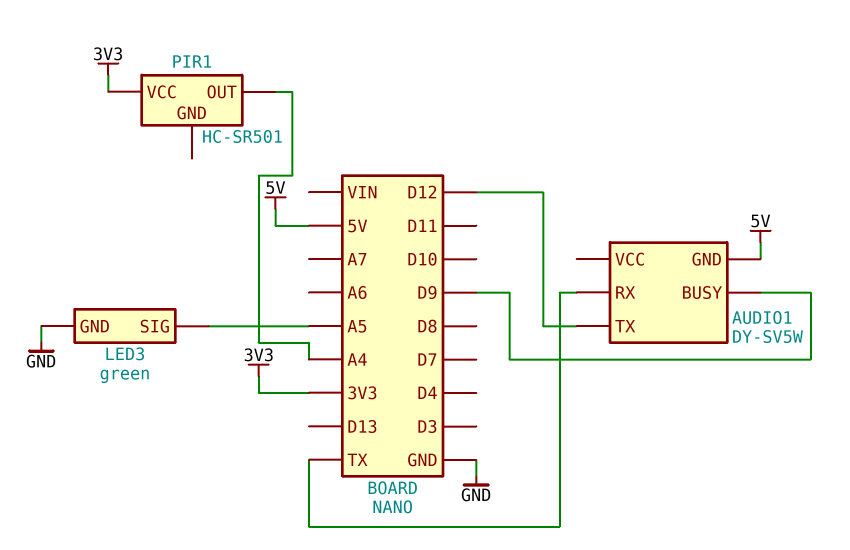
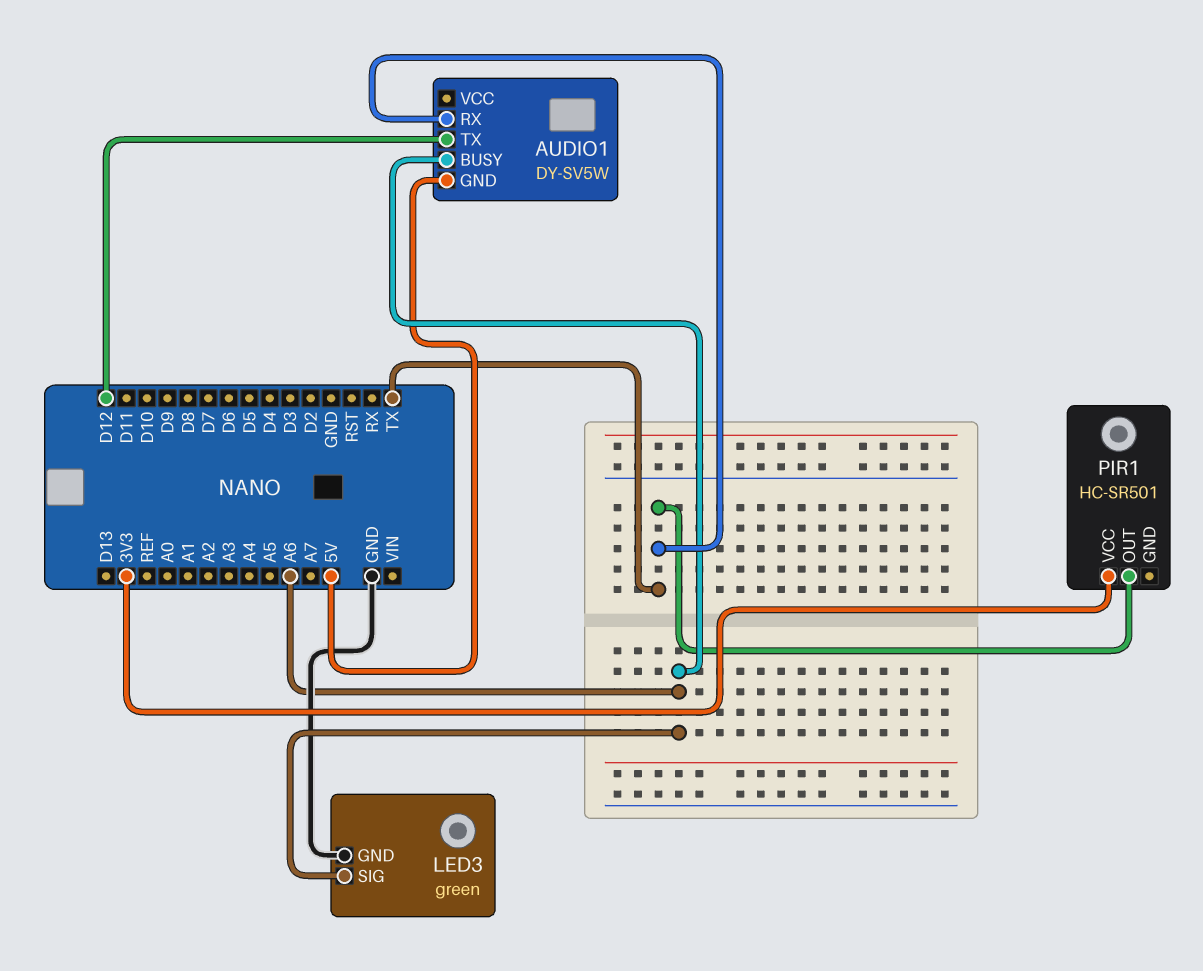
AUDIO1 pin BUSY: D9 -> A6
LED3 pin SIG: A5 -> A6
PIR1 pin OUT: A4 -> TX

